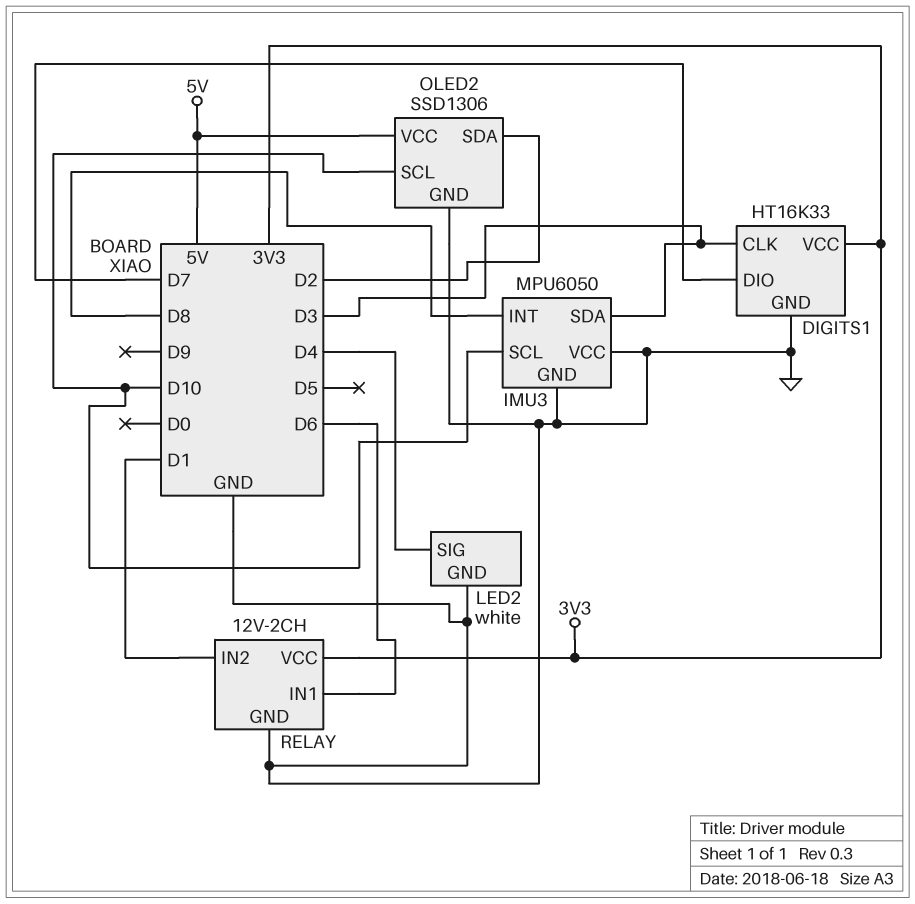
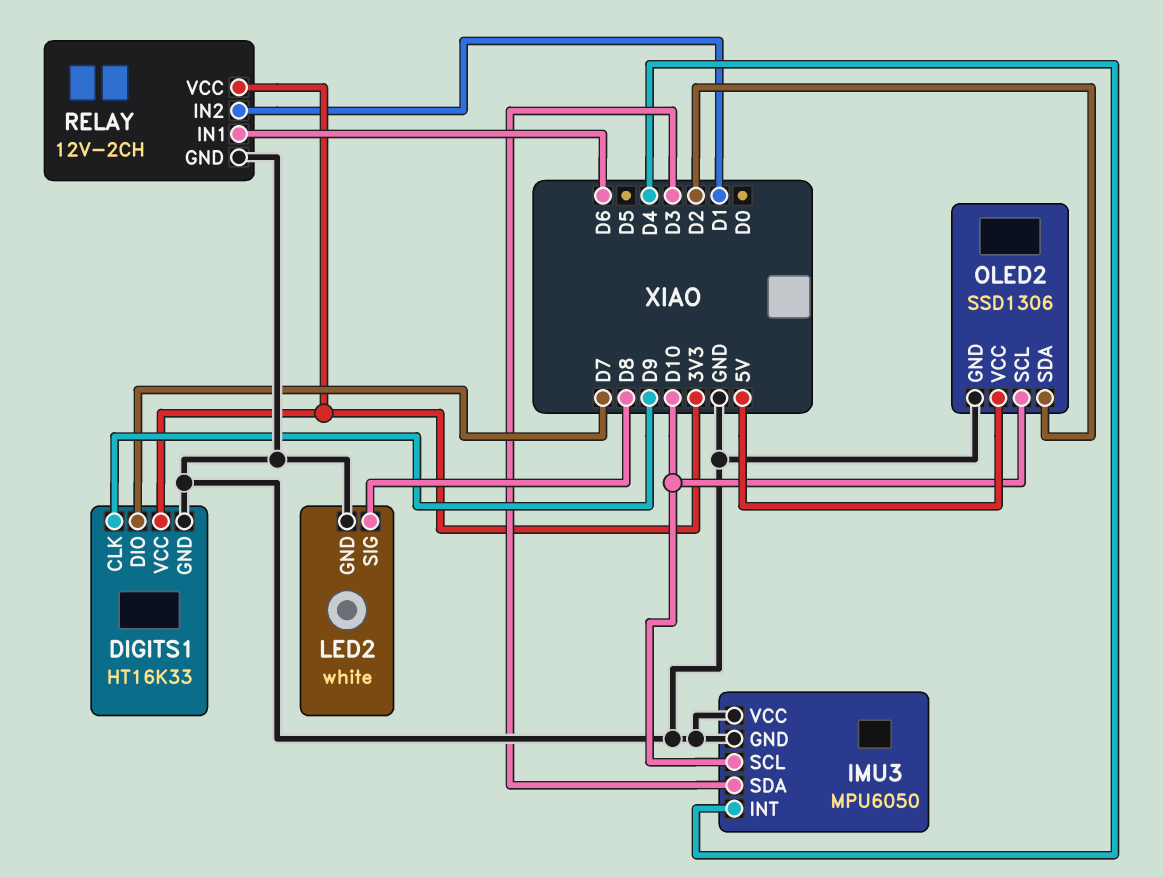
DIGITS1 pin CLK: D3 -> D9
IMU3 pin INT: D8 -> D4
LED2 pin SIG: D4 -> D8

